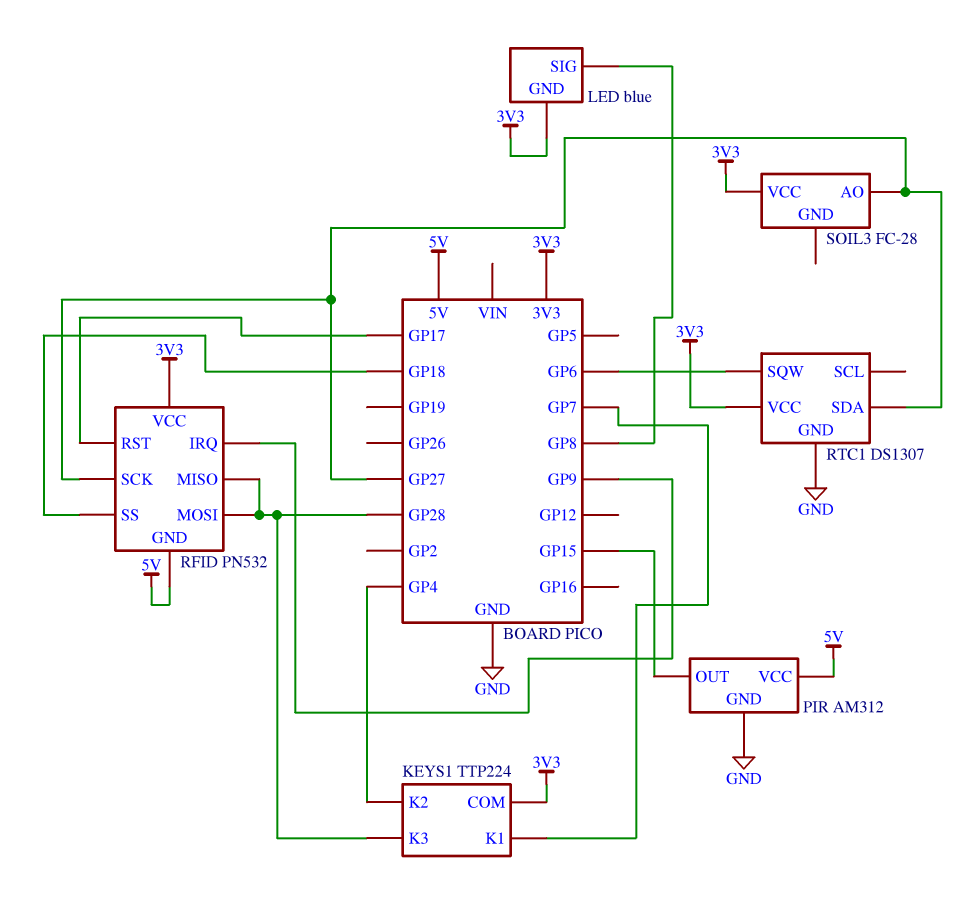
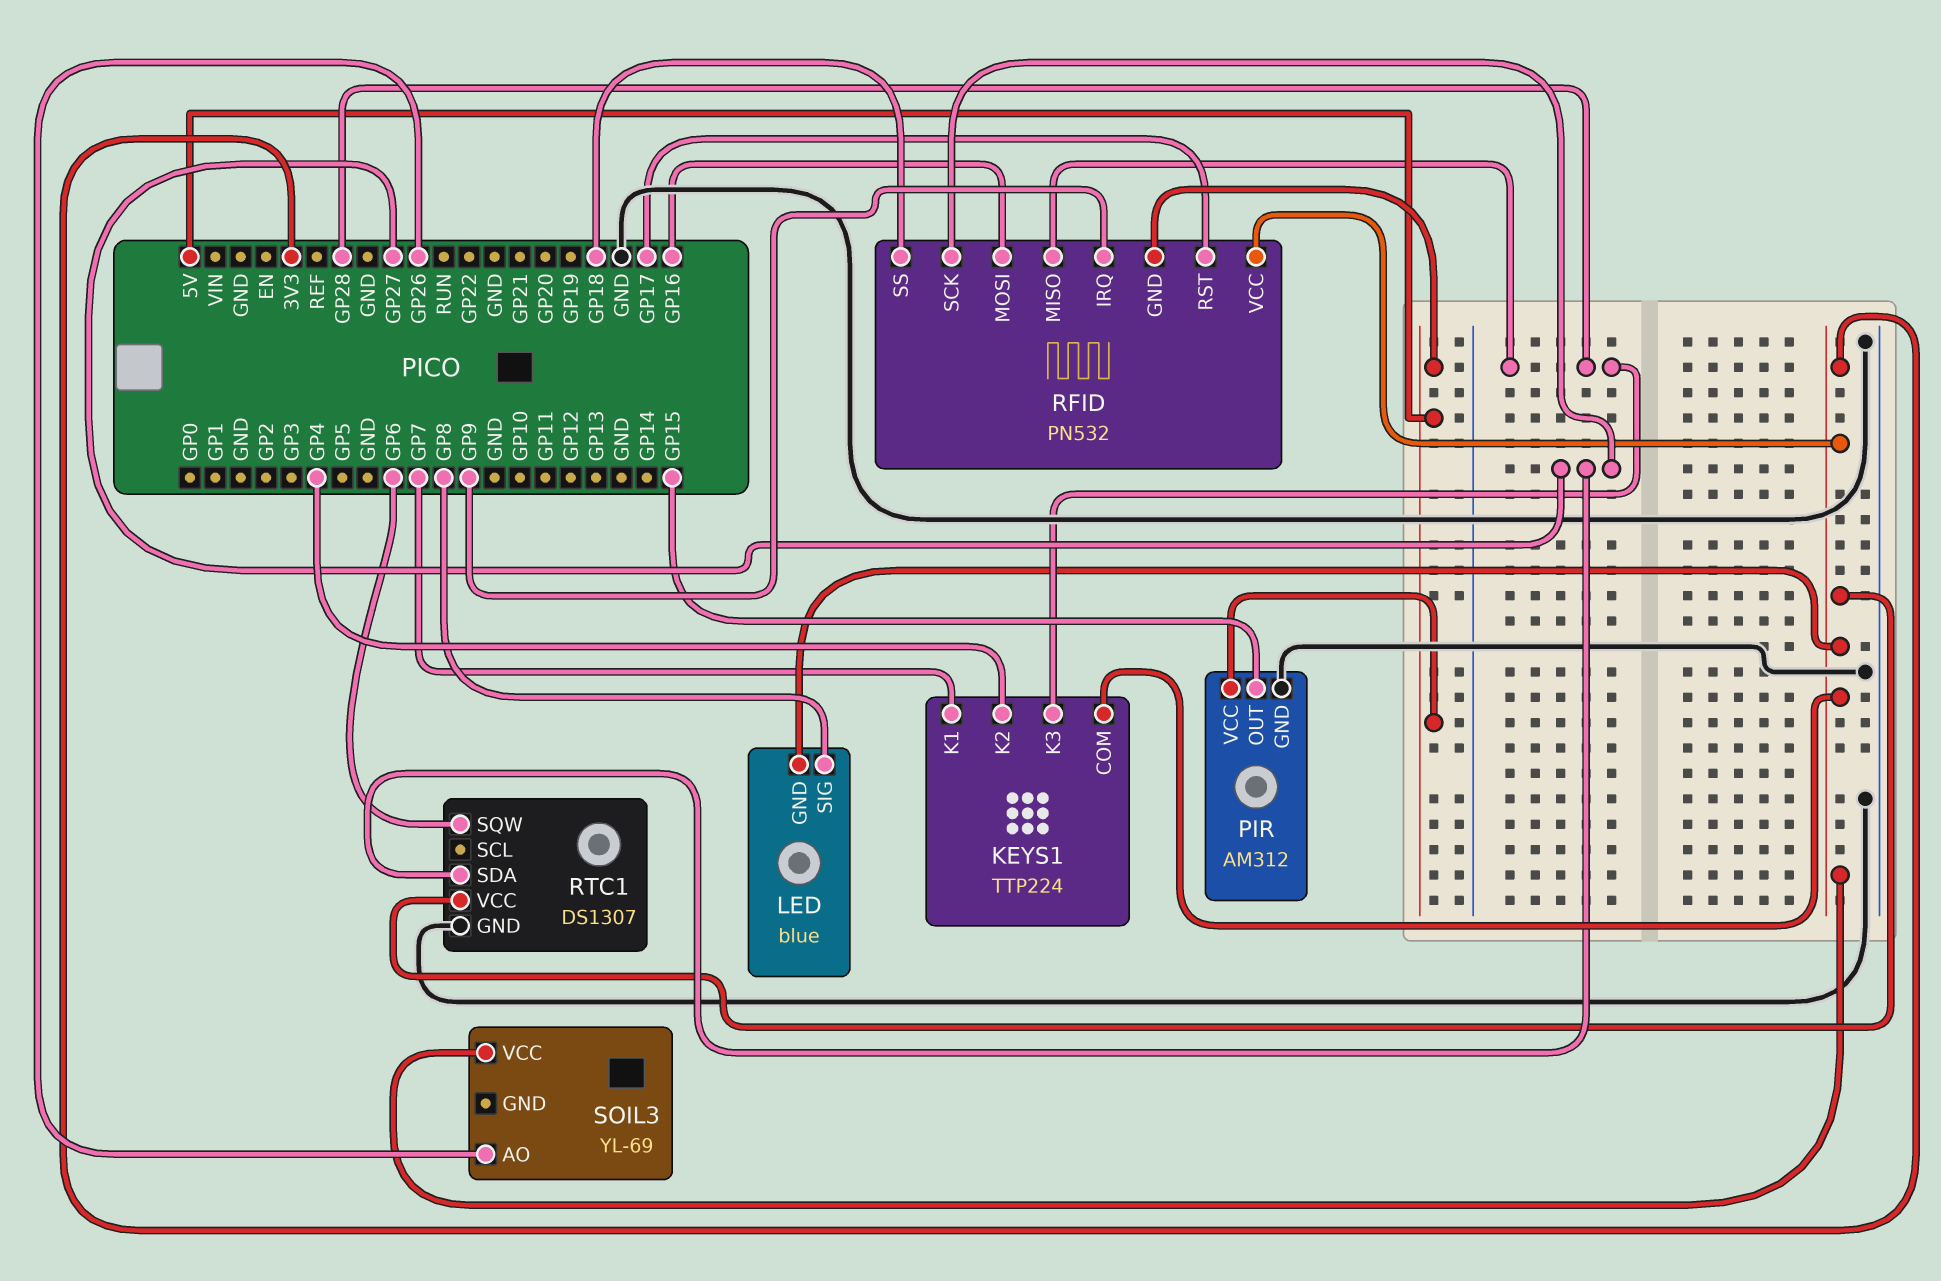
RFID pin MOSI: GP28 -> GP16
SOIL3: FC-28 -> YL-69
SOIL3 pin AO: GP27 -> GP26

